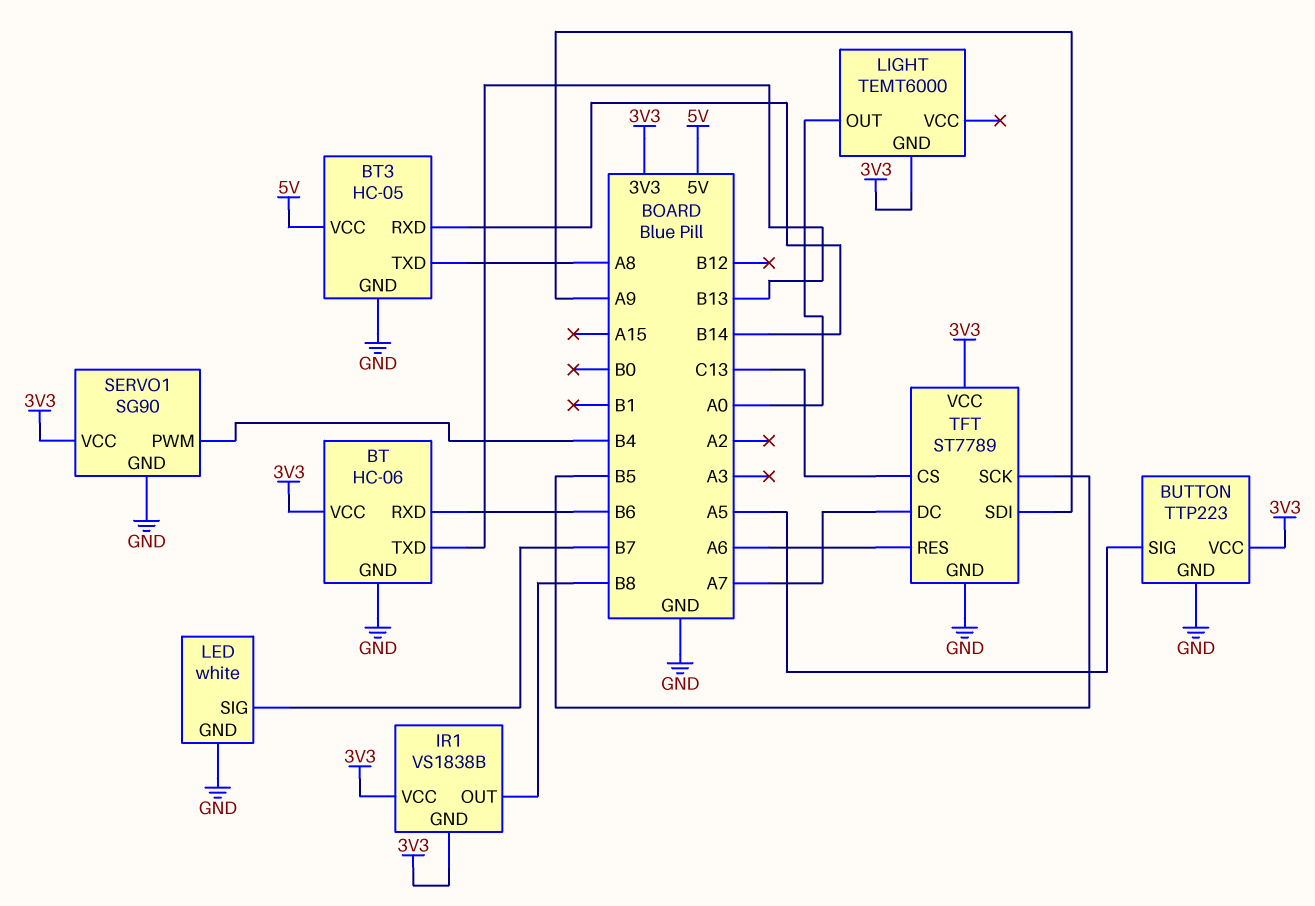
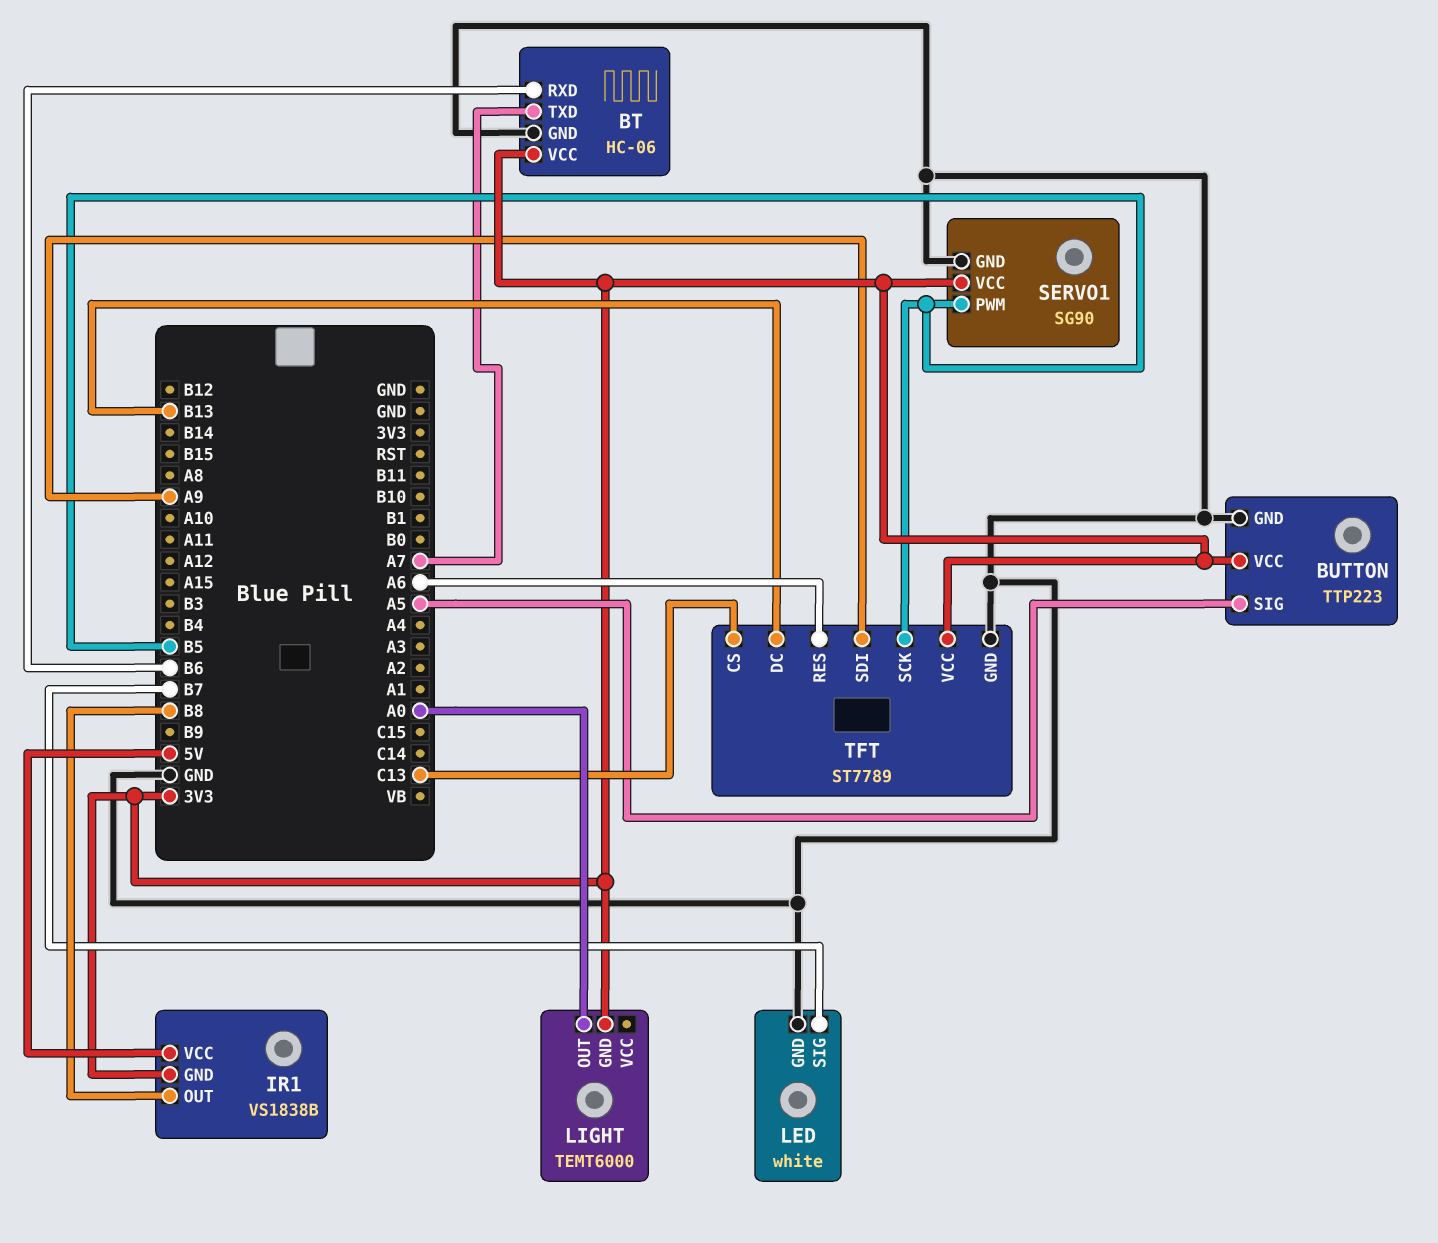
BT pin TXD: B13 -> A7
BT3: HC-05 -> none
BT3 pin GND: GND -> none
BT3 pin RXD: B14 -> none
BT3 pin TXD: A8 -> none
BT3 pin VCC: 5V -> none
IR1 pin VCC: 3V3 -> 5V
SERVO1 pin PWM: B4 -> B5
TFT pin DC: A7 -> B13

